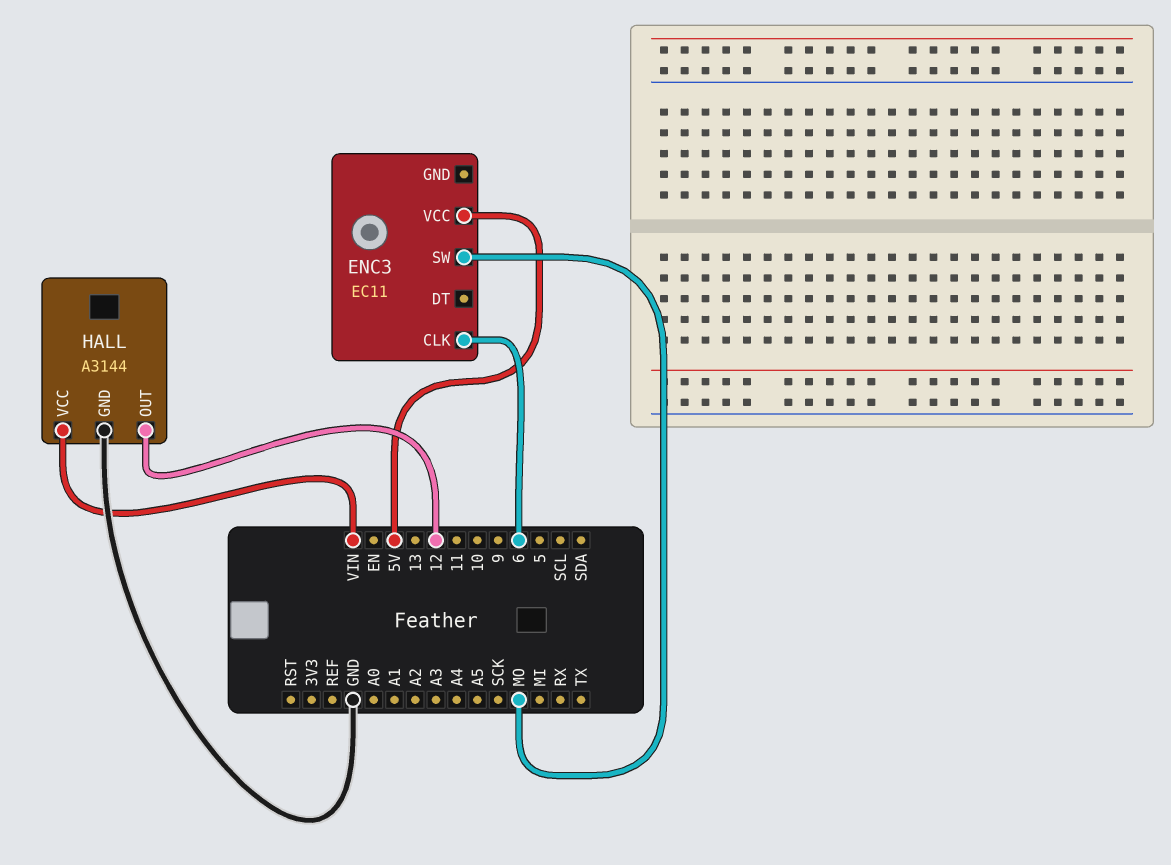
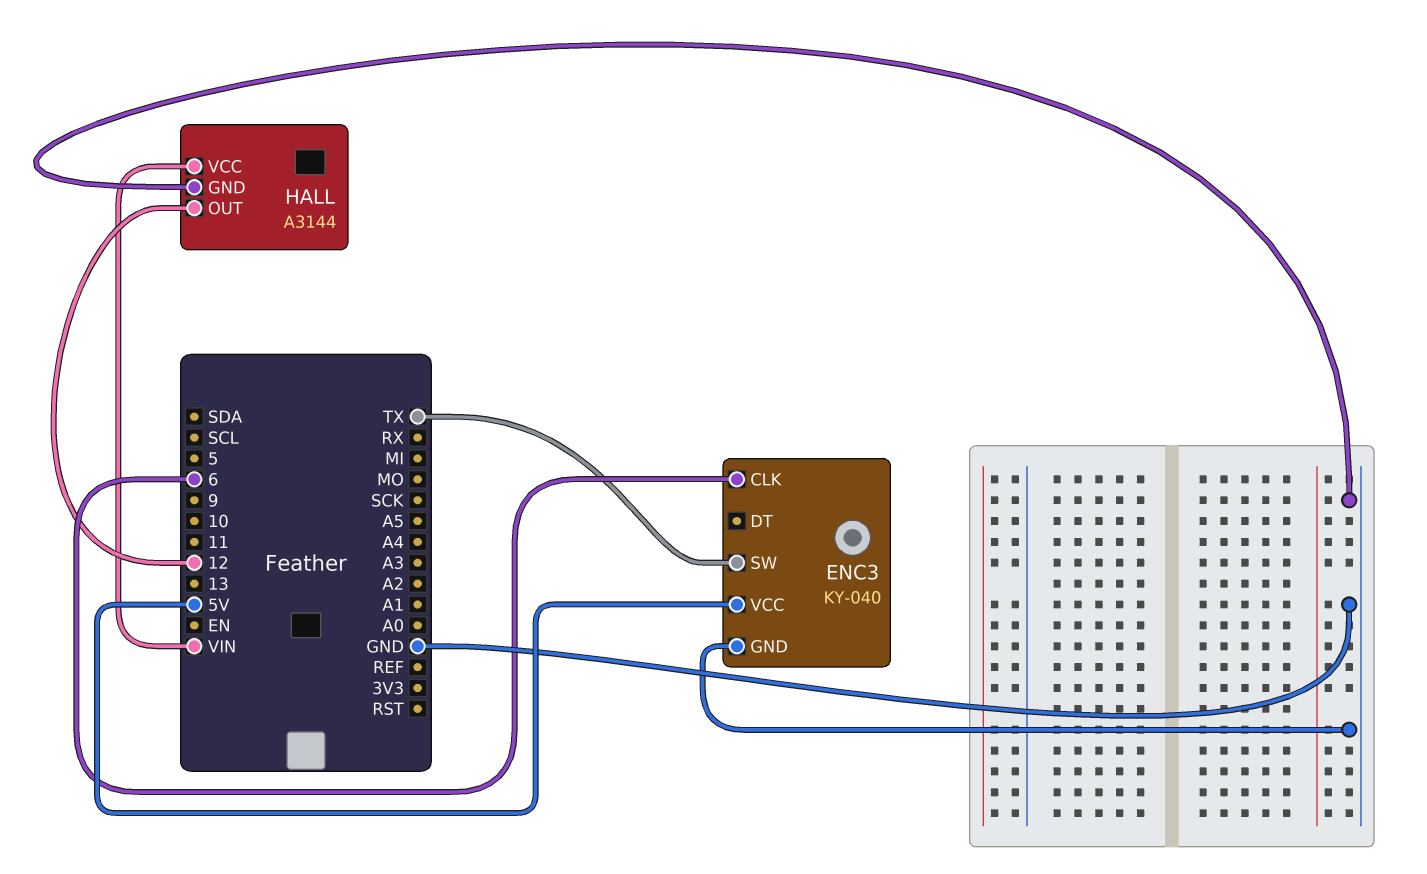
ENC3: EC11 -> KY-040
ENC3 pin GND: none -> GND
ENC3 pin SW: MO -> TX

